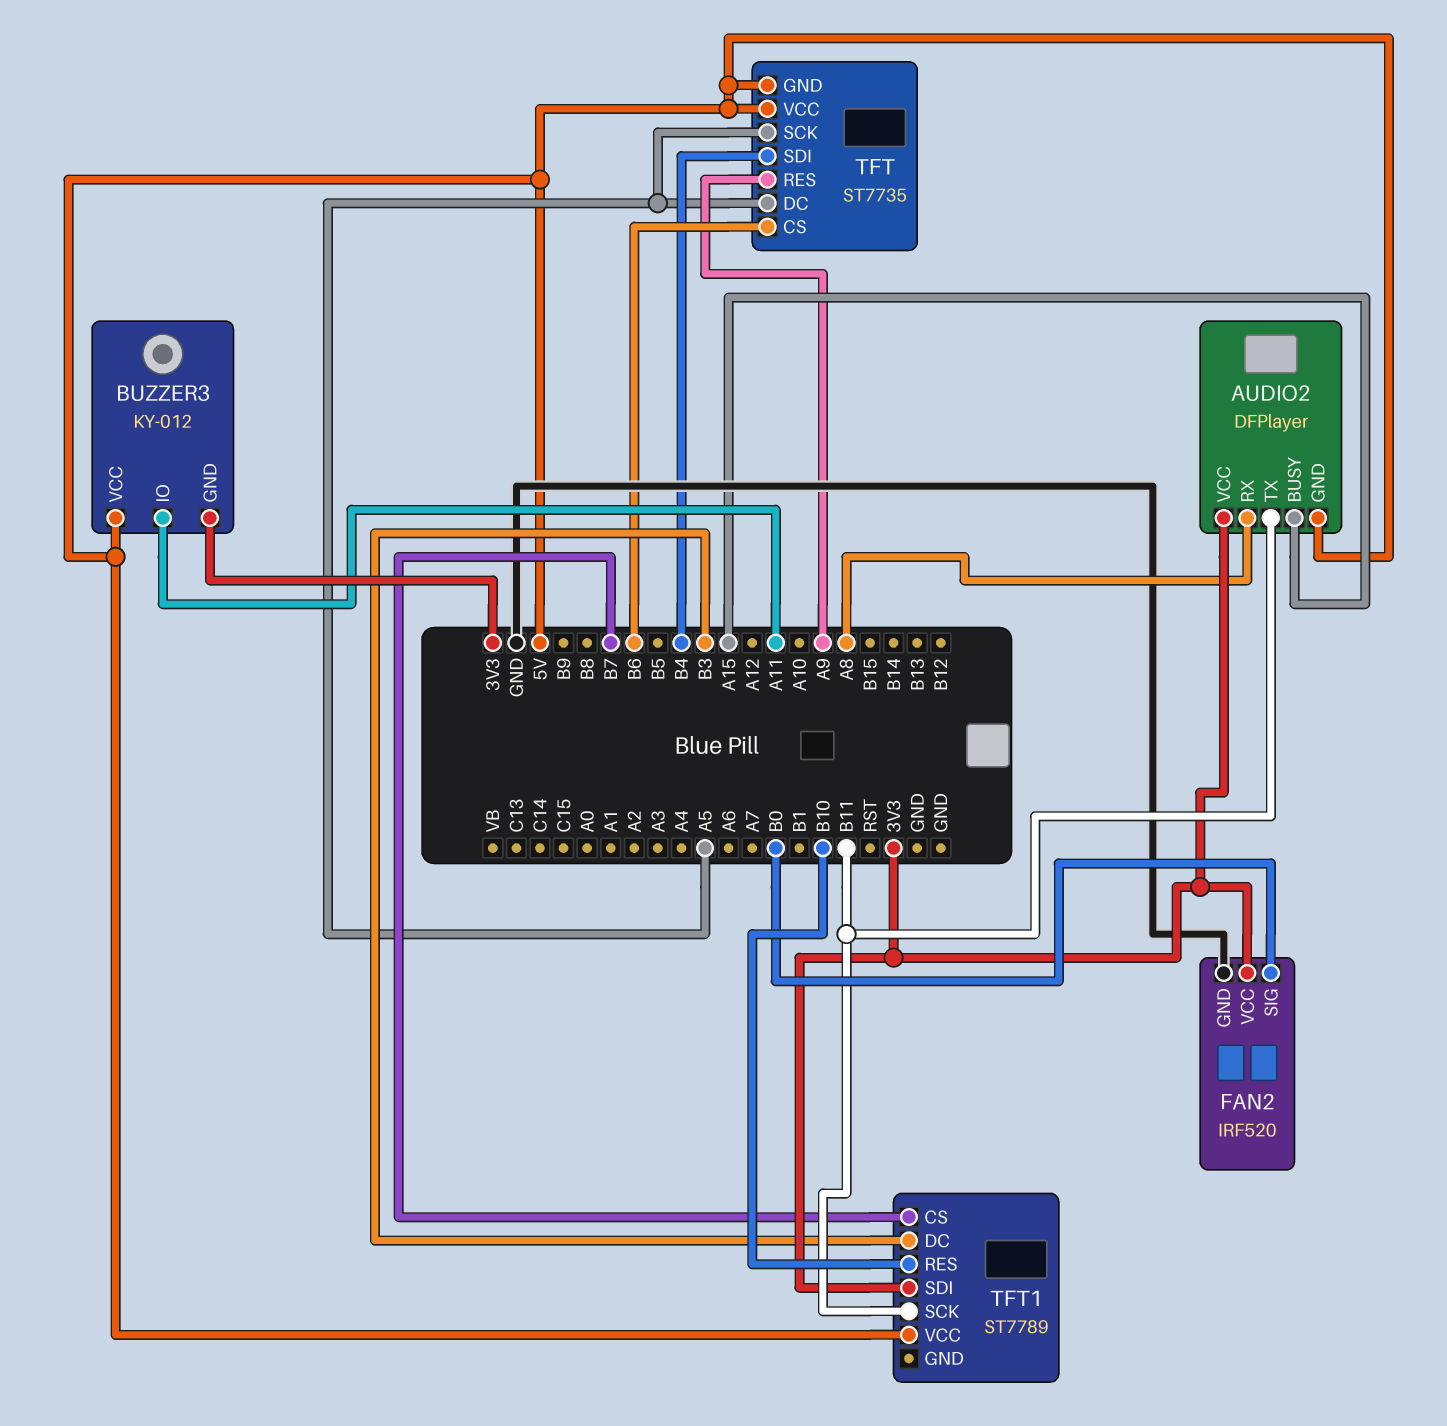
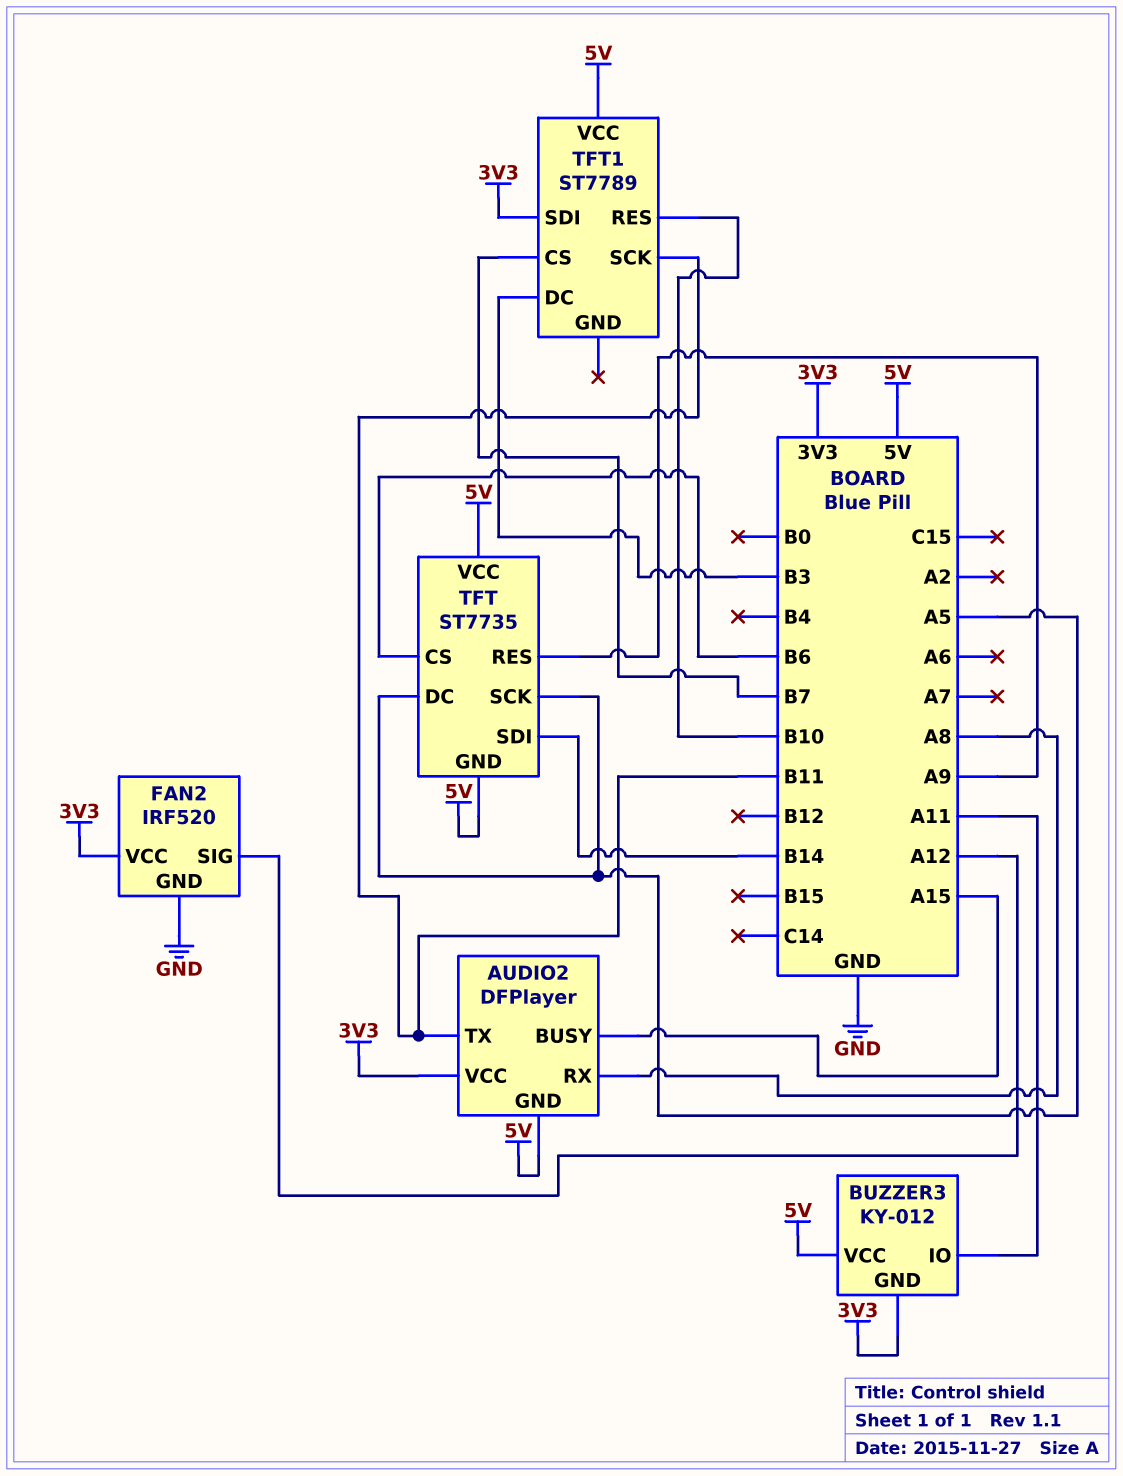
FAN2 pin SIG: B0 -> A12
TFT pin SDI: B4 -> B14

